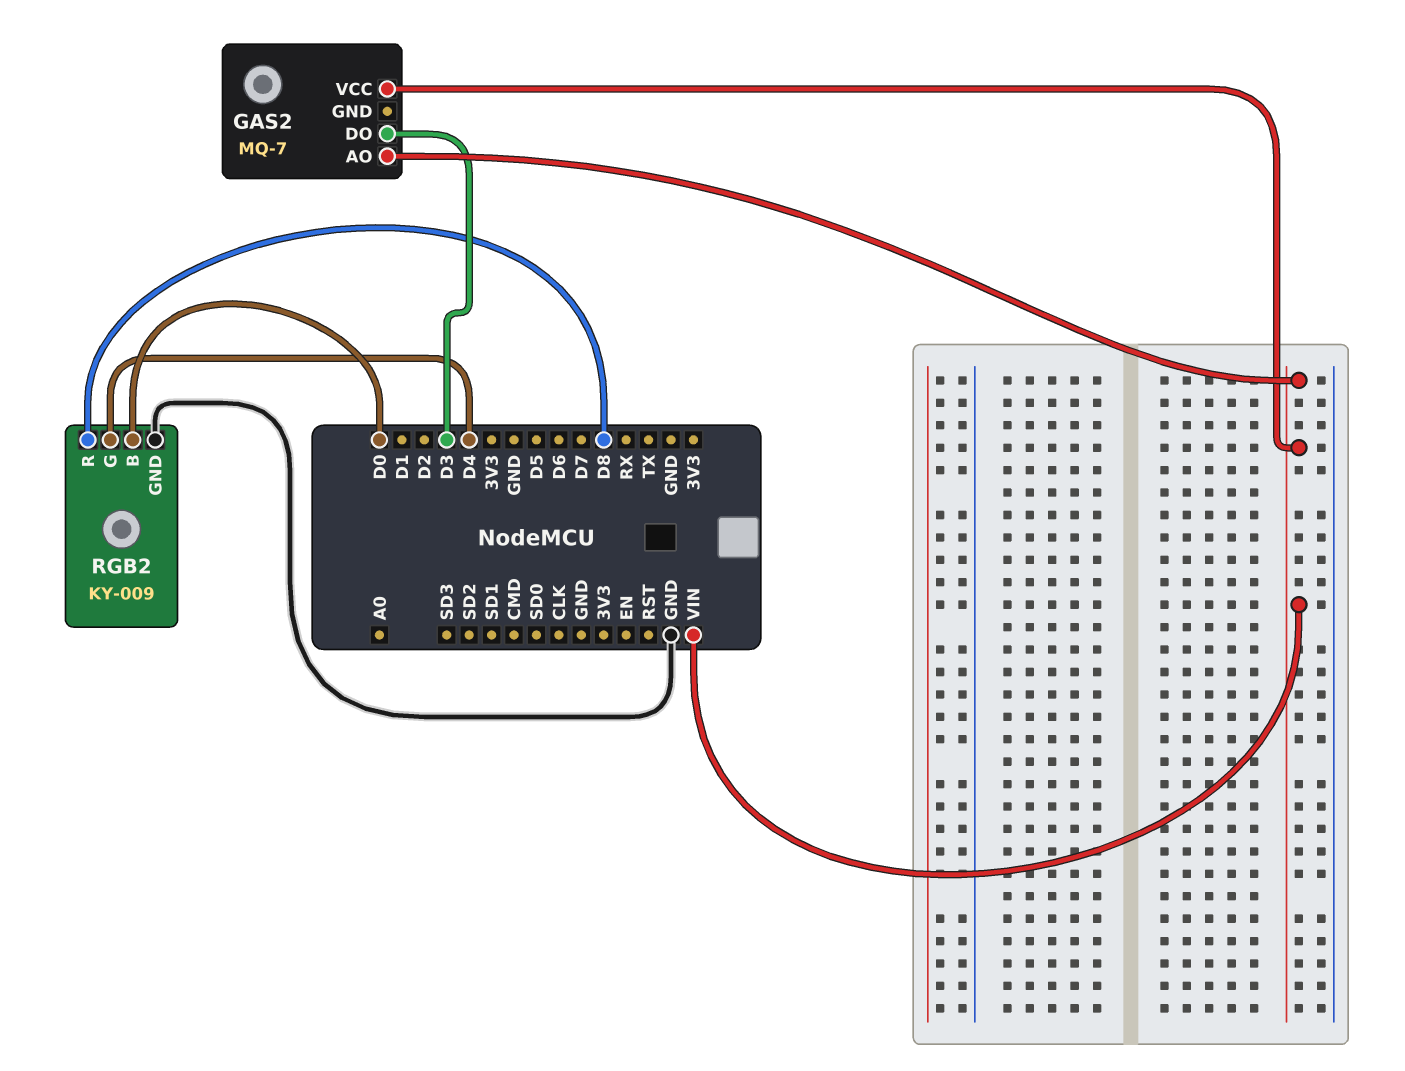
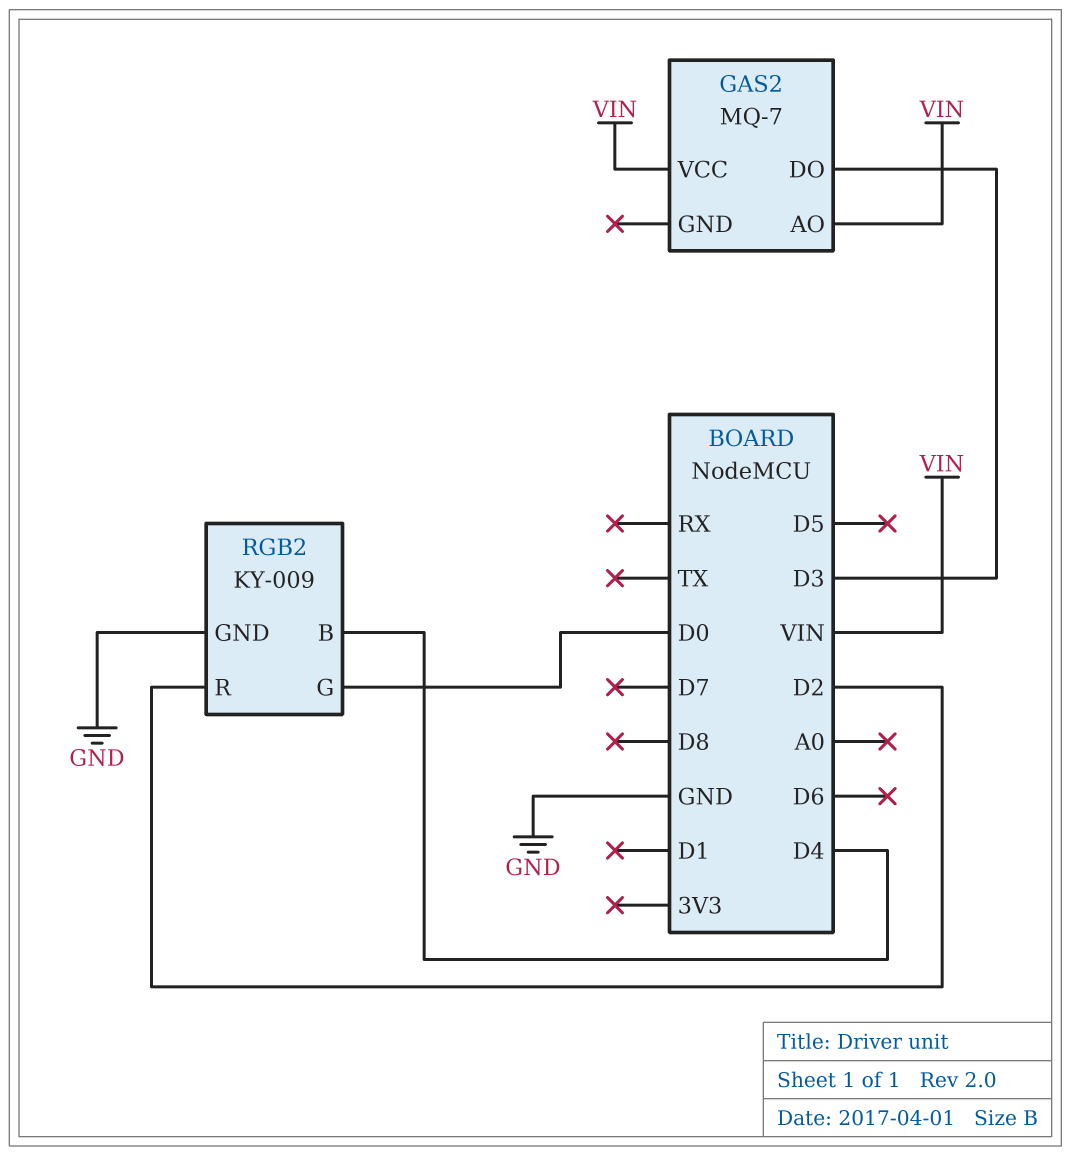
RGB2 pin B: D0 -> D4
RGB2 pin G: D4 -> D0
RGB2 pin R: D8 -> D2

